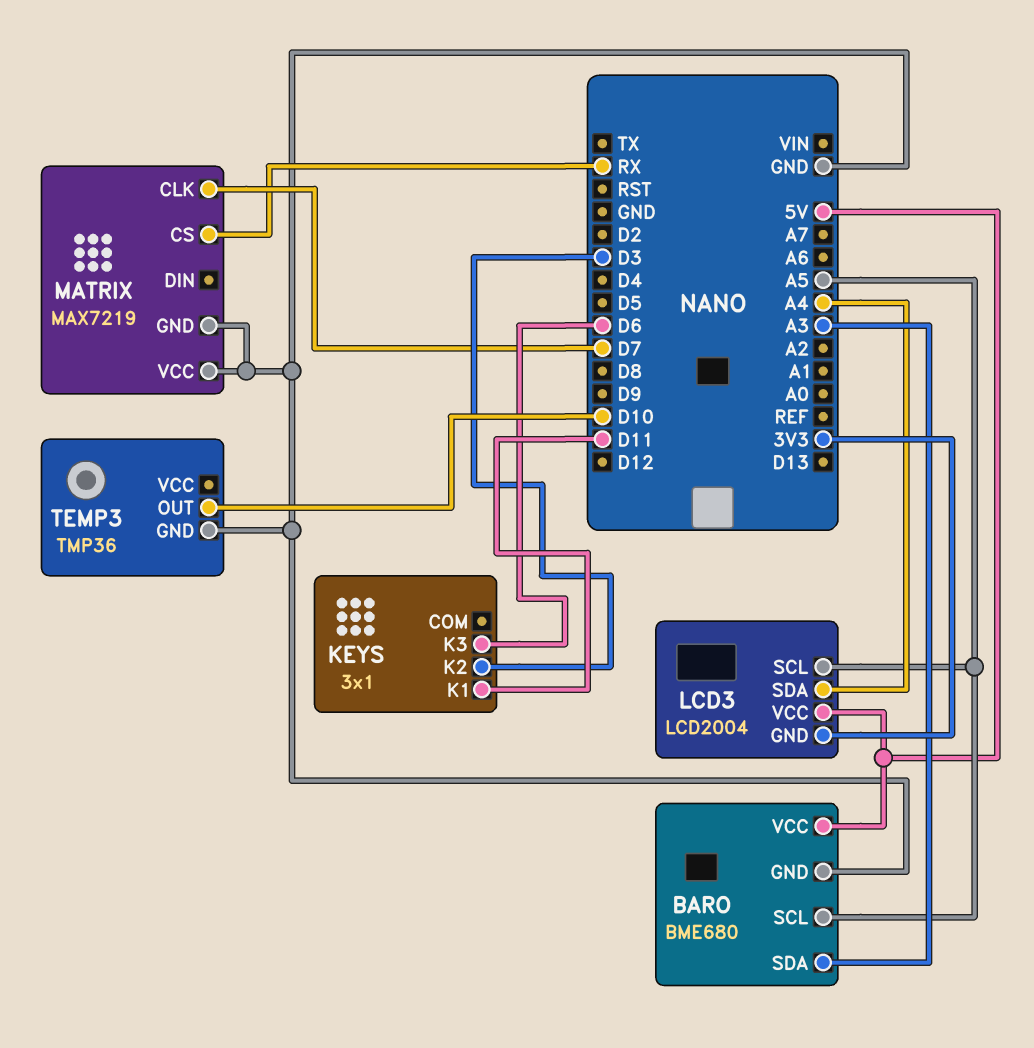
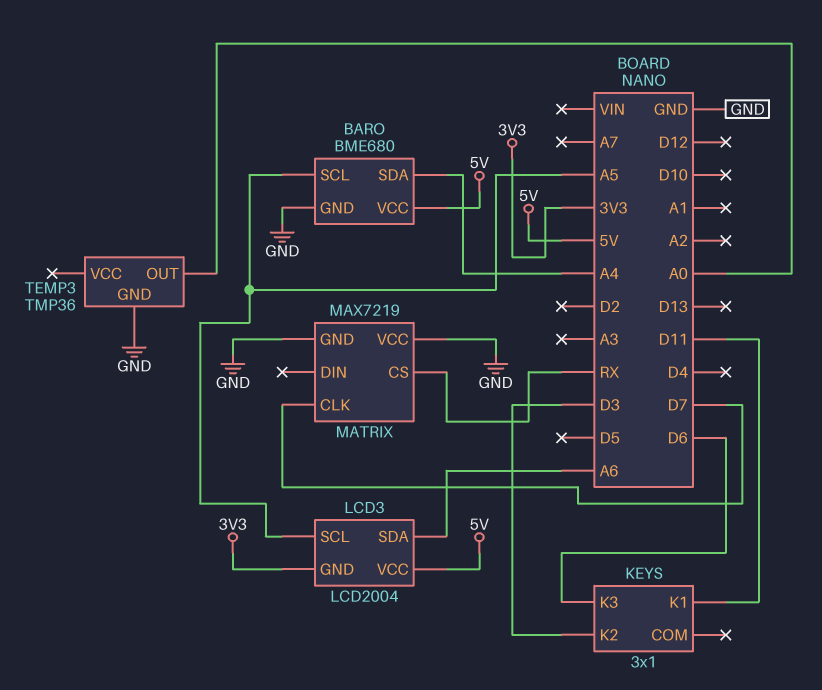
BARO pin SDA: A3 -> A4
LCD3 pin SDA: A4 -> A6
TEMP3 pin OUT: D10 -> A0

